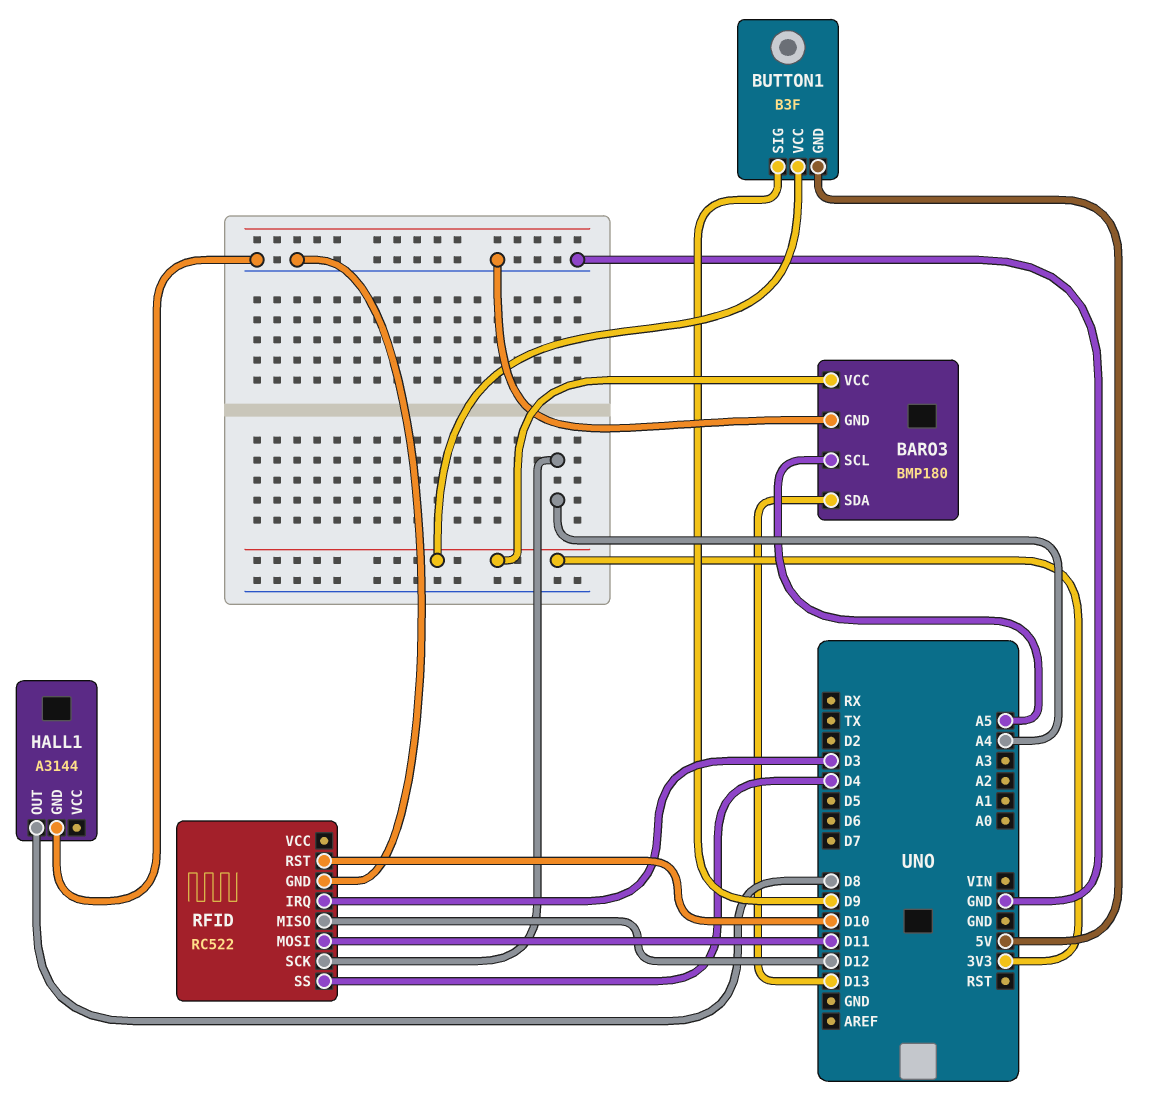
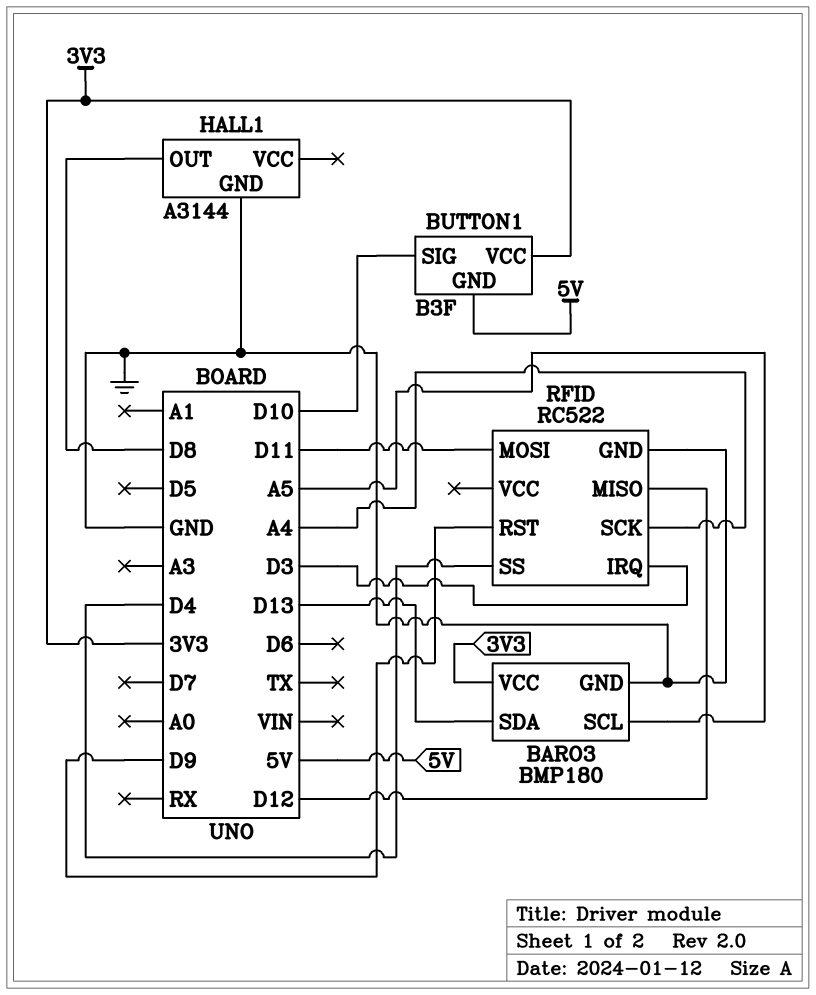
BUTTON1 pin SIG: D9 -> D10
RFID pin RST: D10 -> D9

